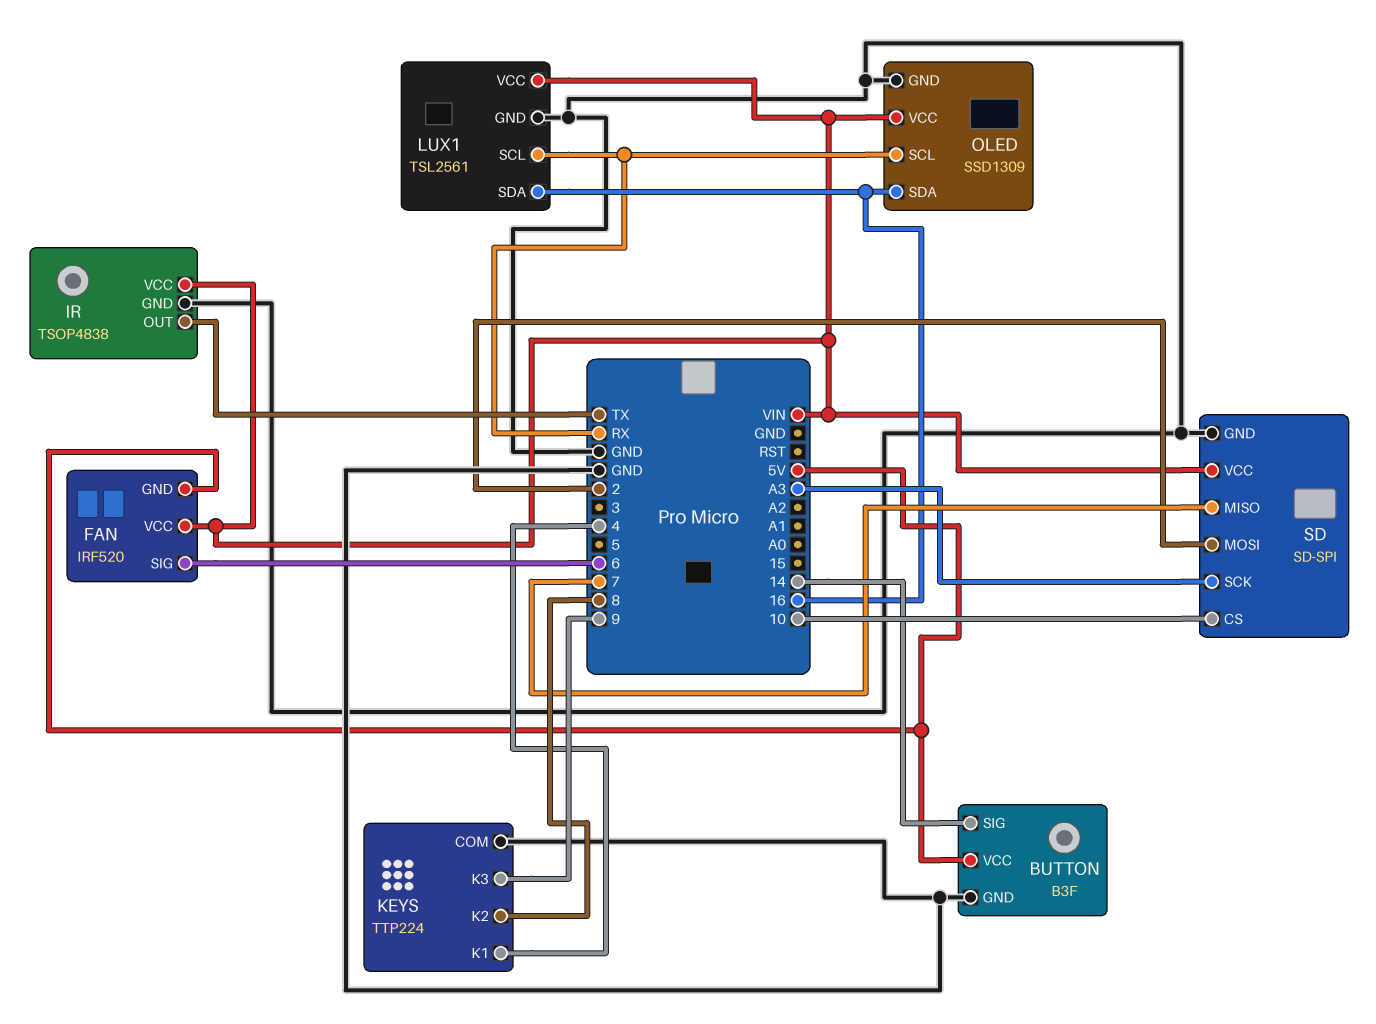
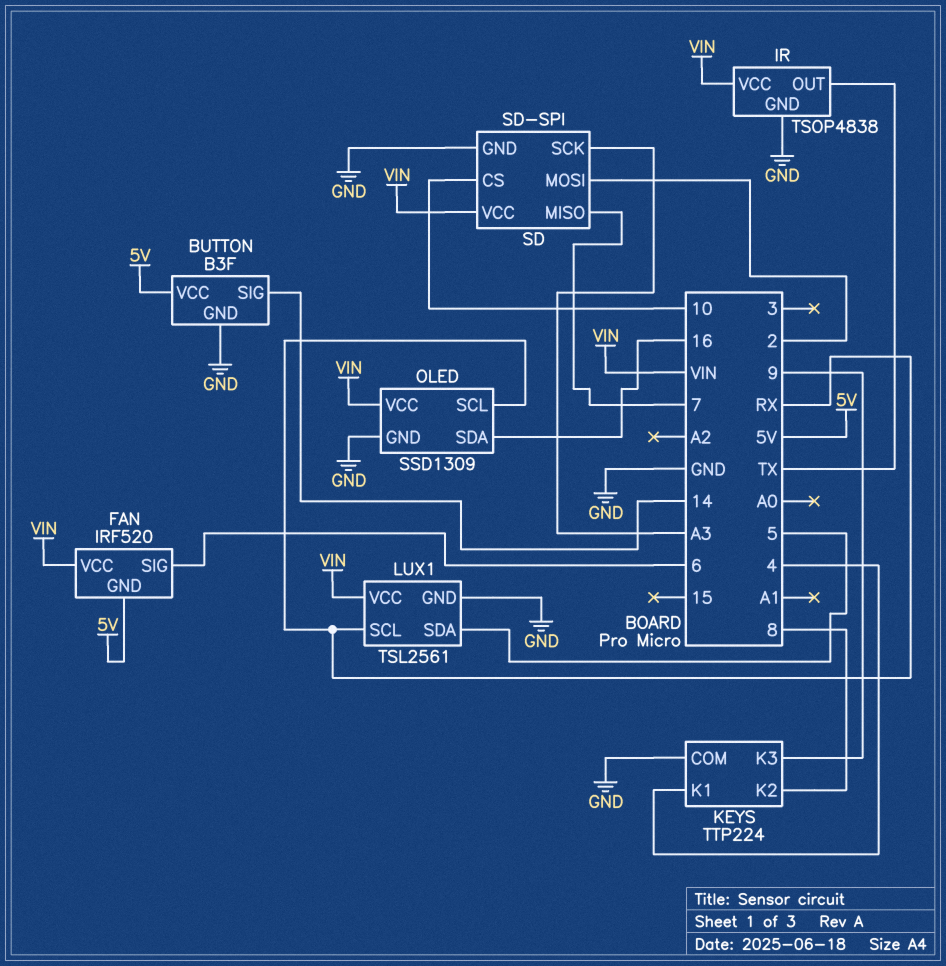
LUX1 pin SDA: 16 -> 5

